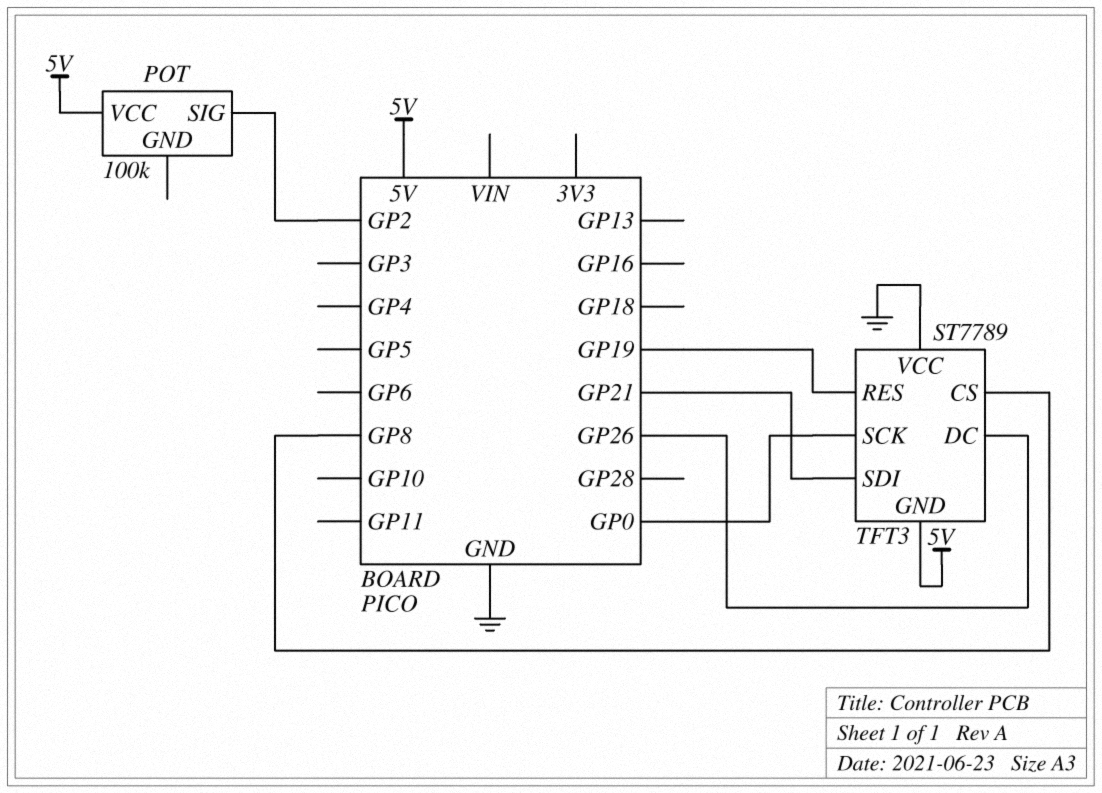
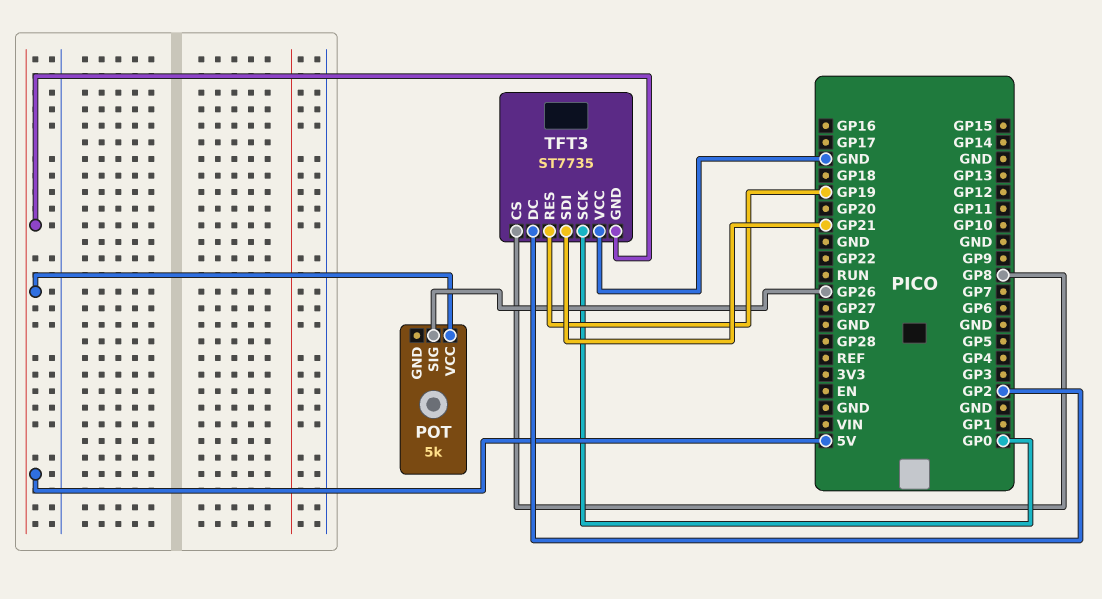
POT: 100k -> 5k
POT pin SIG: GP2 -> GP26
TFT3: ST7789 -> ST7735
TFT3 pin DC: GP26 -> GP2

